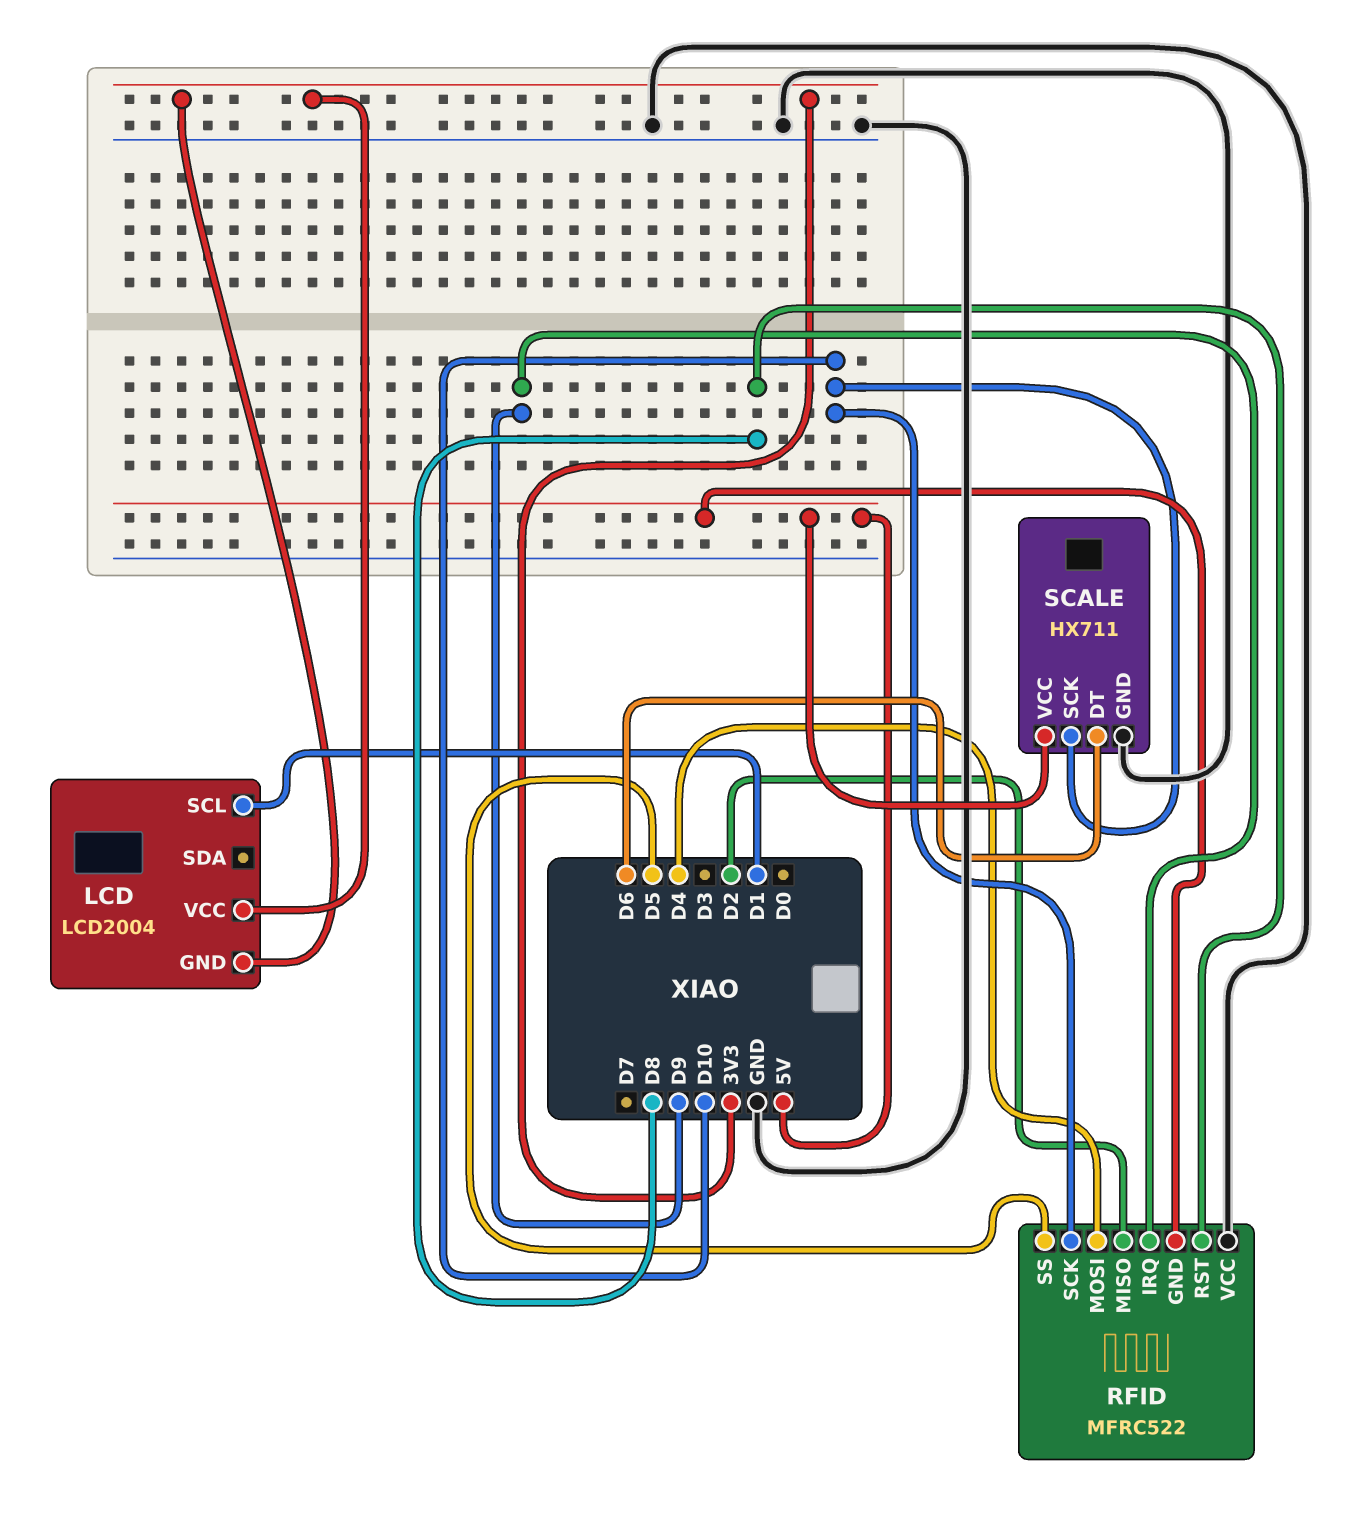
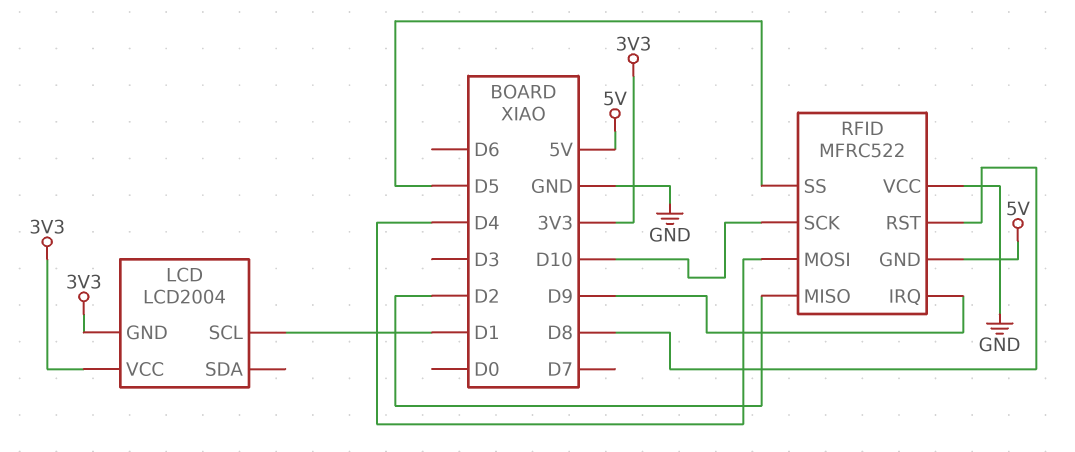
SCALE: HX711 -> none
SCALE pin DT: D6 -> none
SCALE pin GND: GND -> none
SCALE pin SCK: D10 -> none
SCALE pin VCC: 5V -> none

